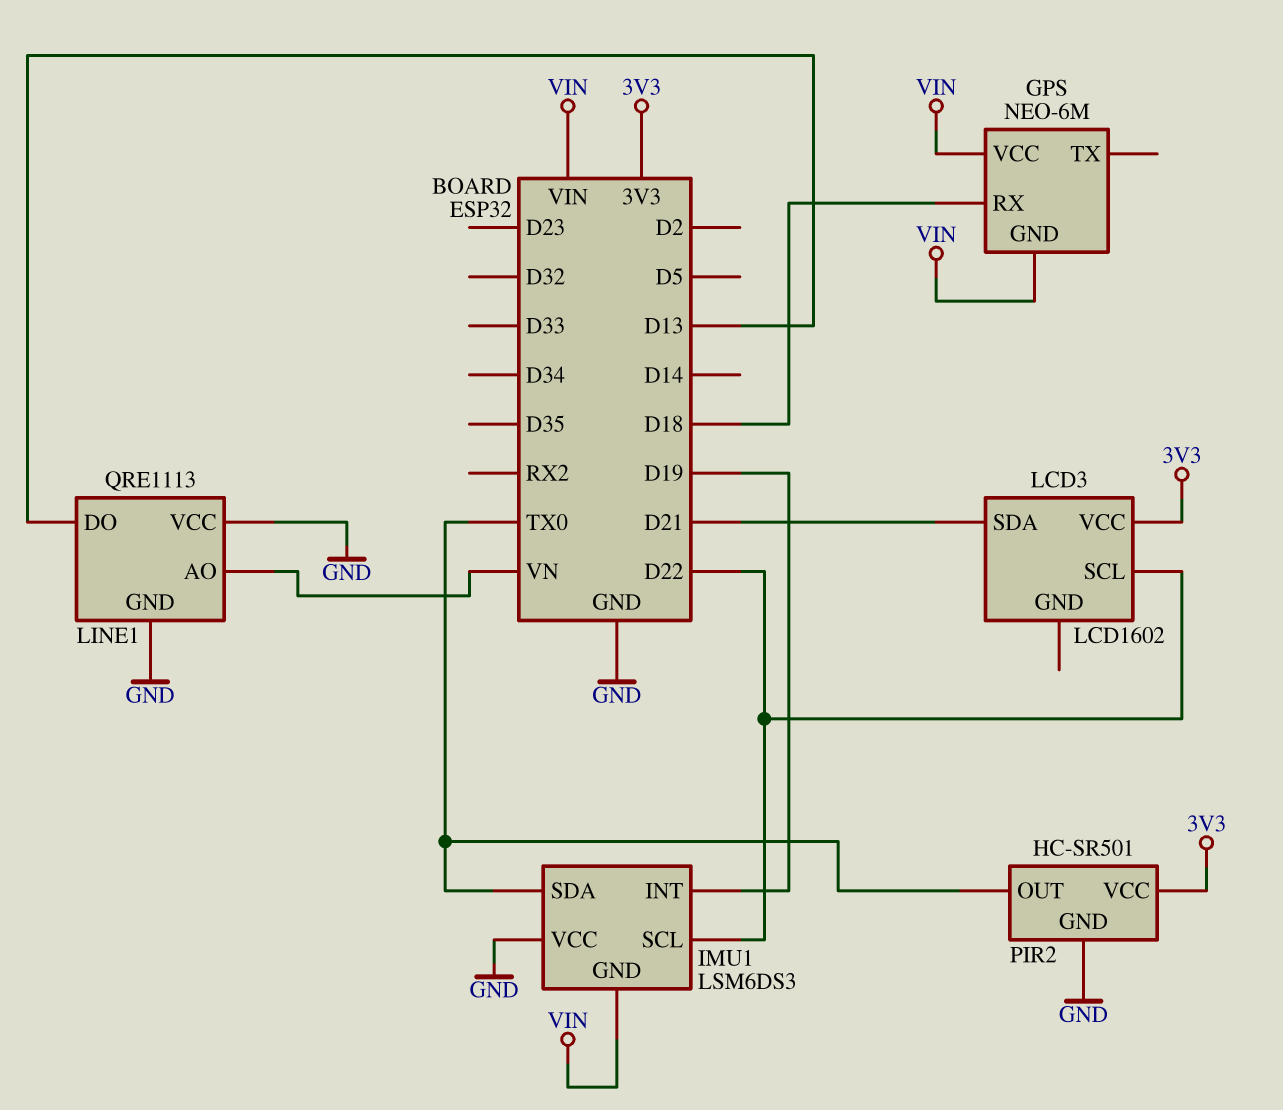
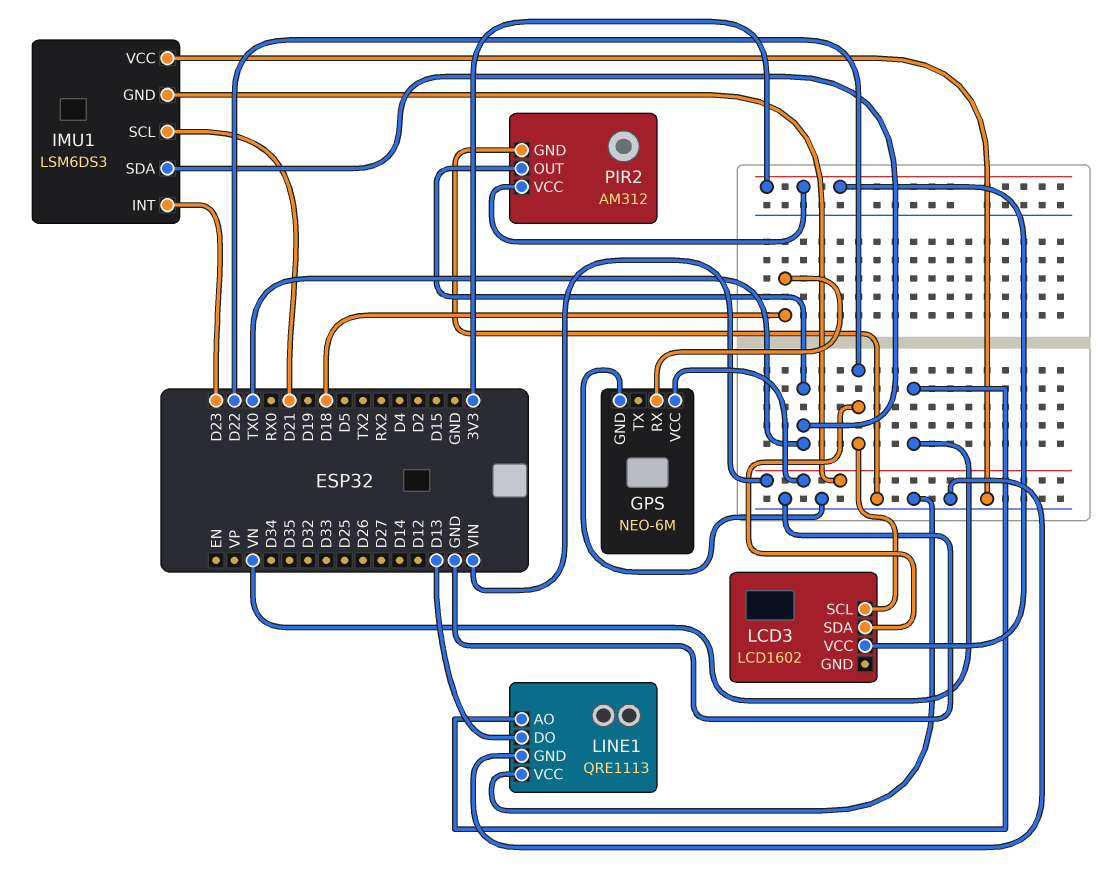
GPS pin GND: VIN -> GND
IMU1 pin INT: D19 -> D23
IMU1 pin SCL: D22 -> D21
LCD3 pin SDA: D21 -> D22
PIR2: HC-SR501 -> AM312

